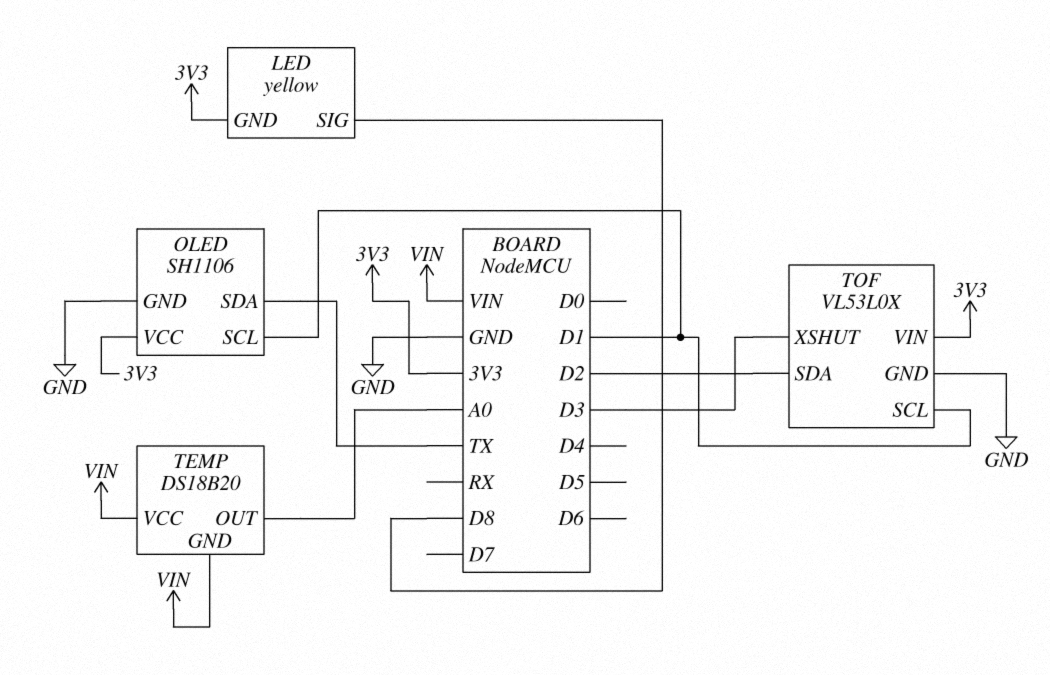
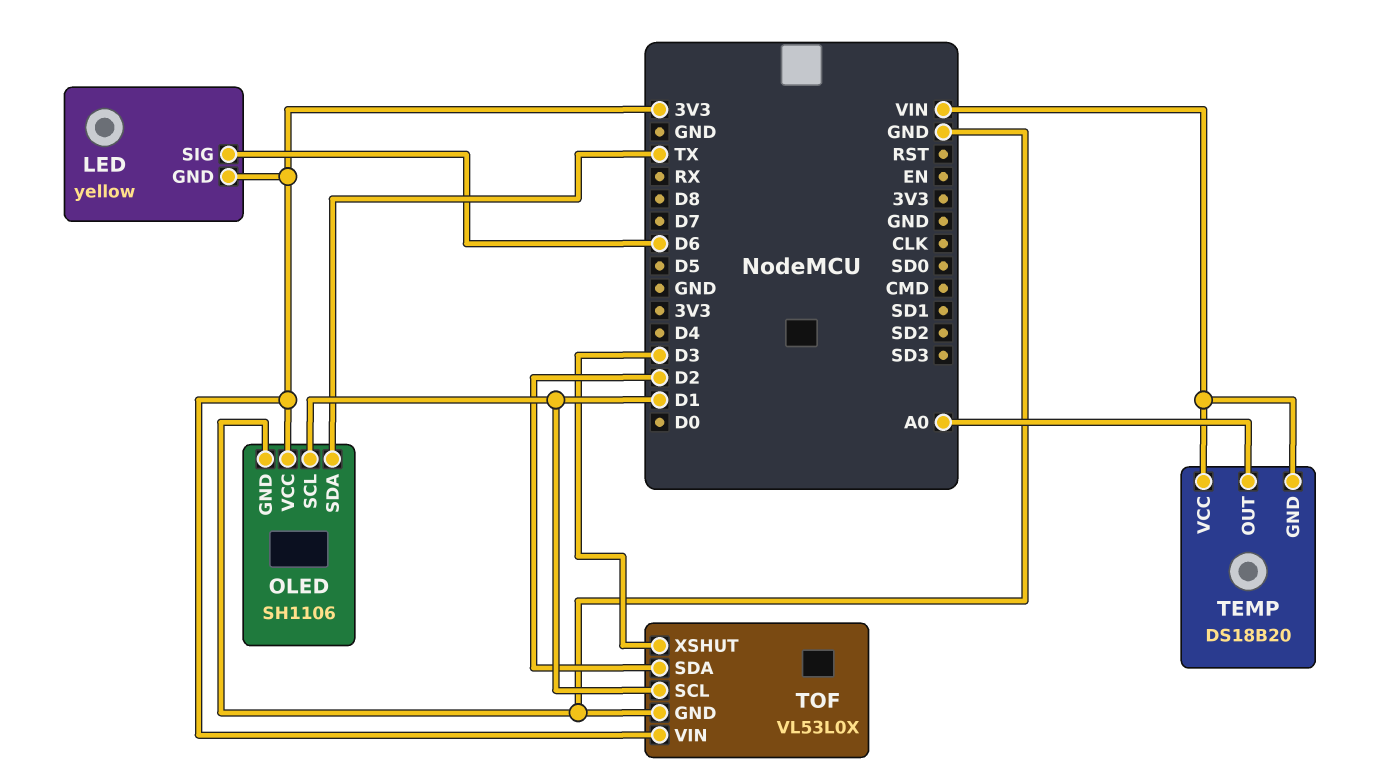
LED pin SIG: D8 -> D6

